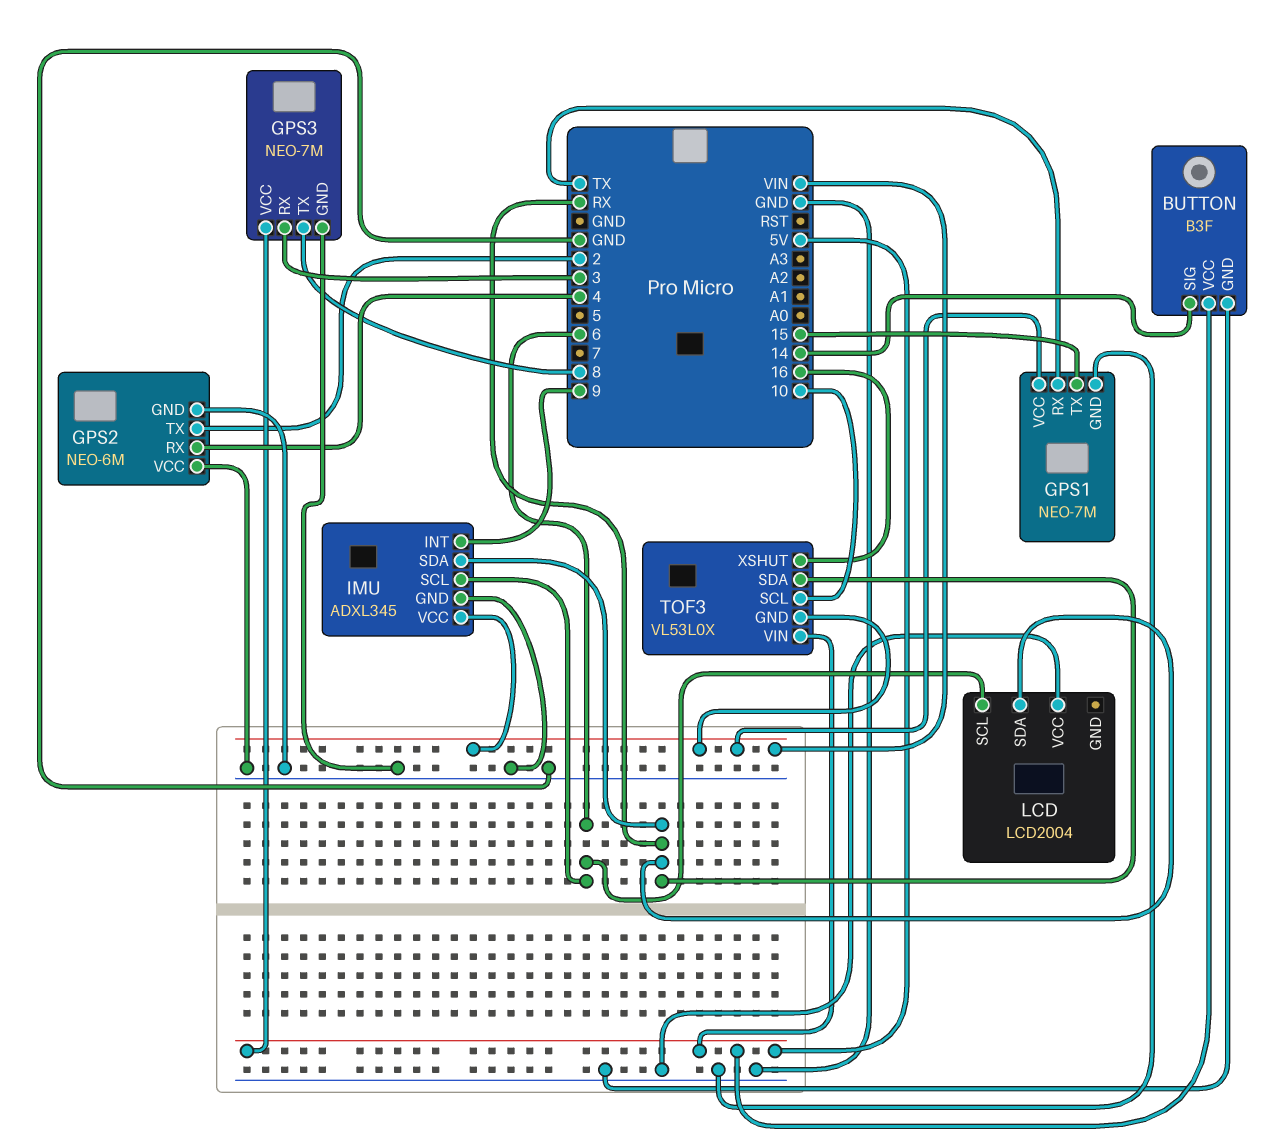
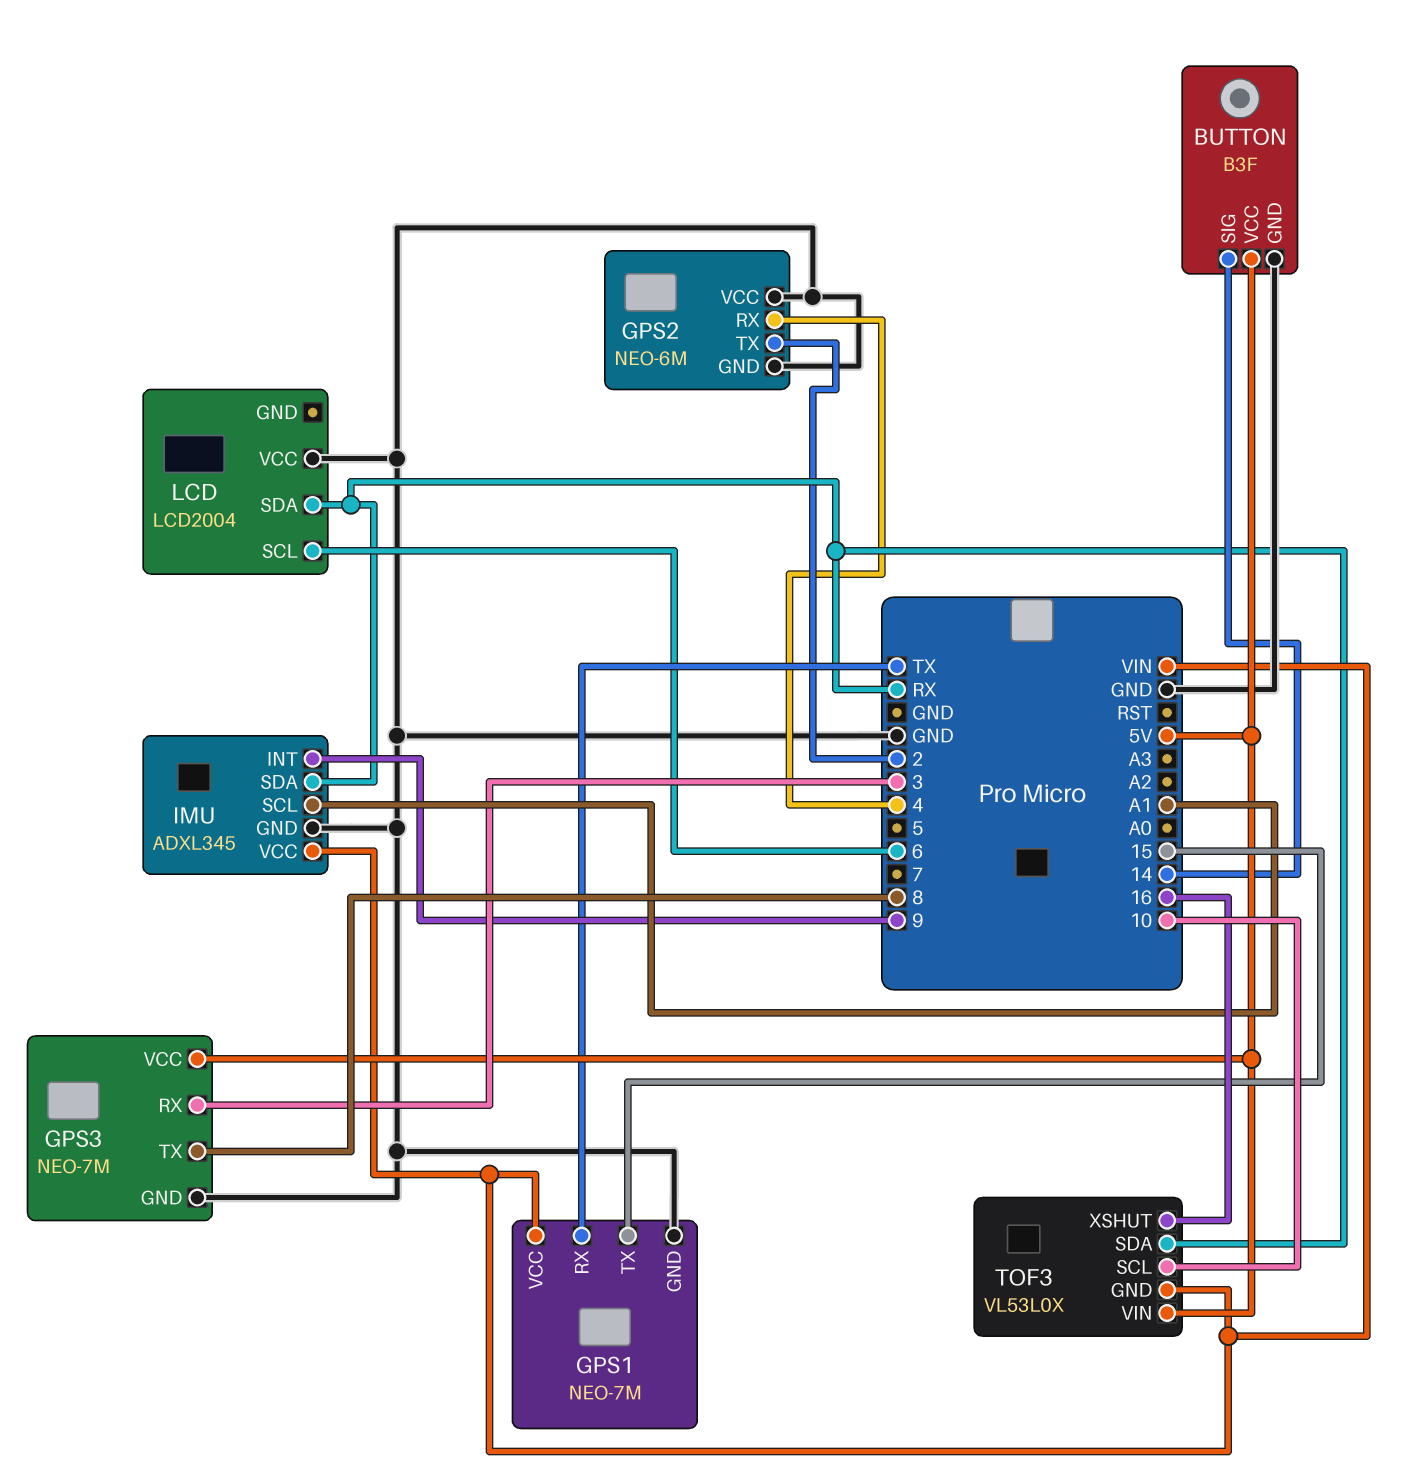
IMU pin SCL: 6 -> A1

